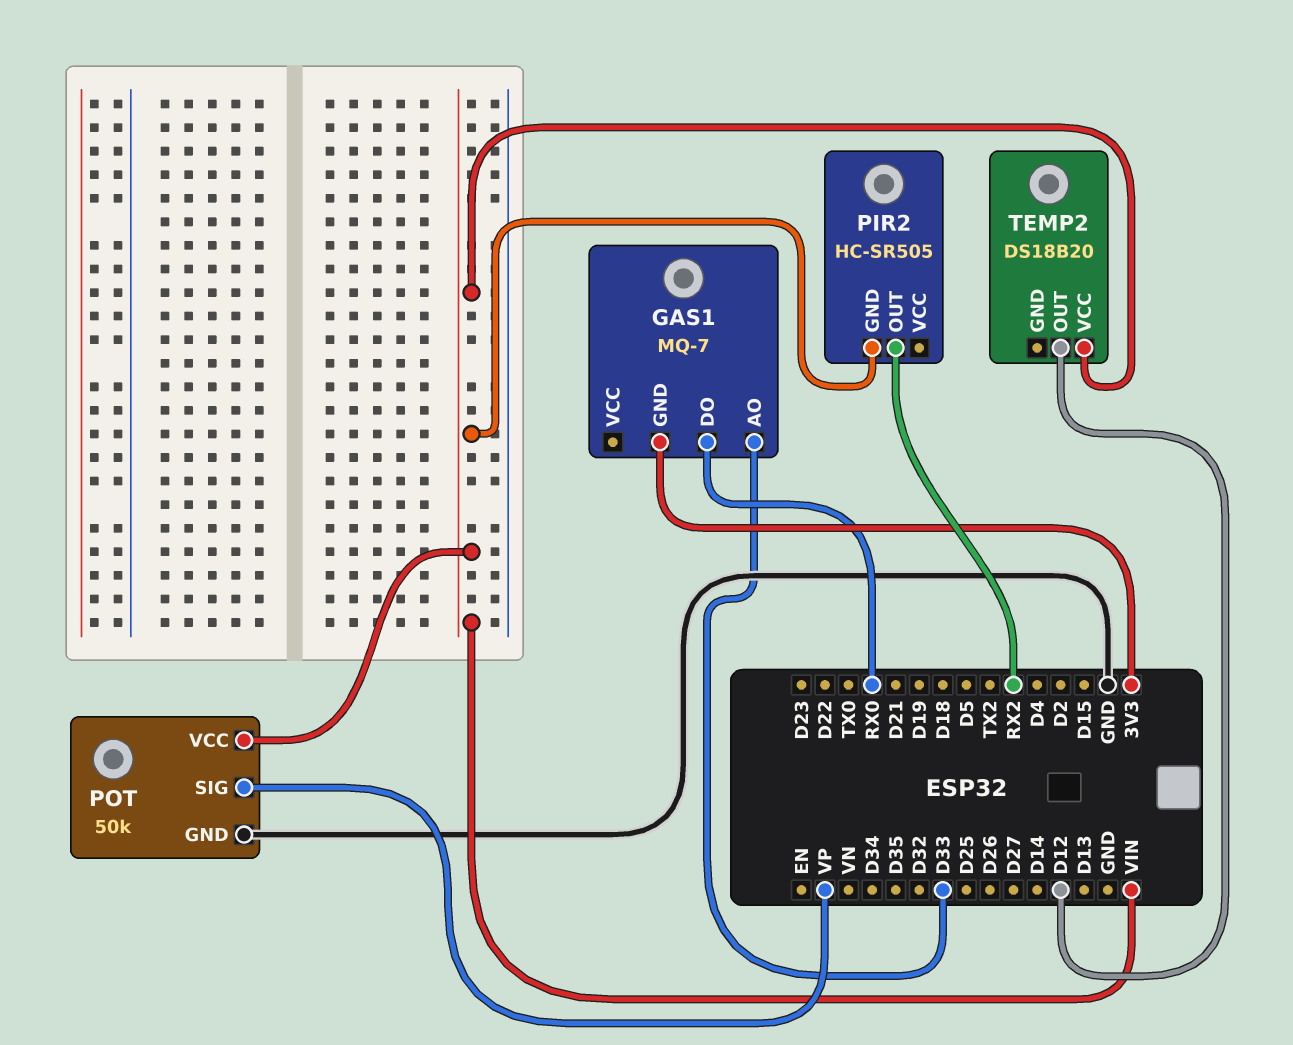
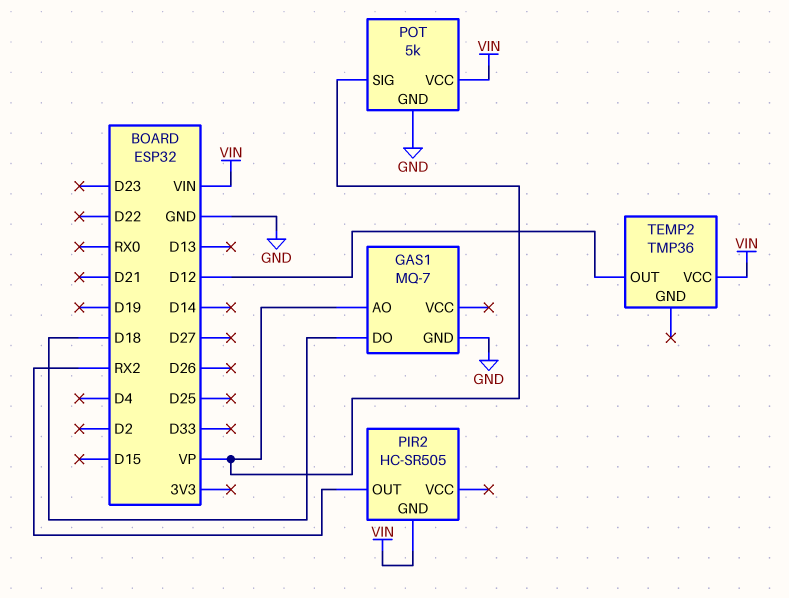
GAS1 pin AO: D33 -> VP
GAS1 pin DO: RX0 -> D18
GAS1 pin GND: 3V3 -> GND
POT: 50k -> 5k
TEMP2: DS18B20 -> TMP36

